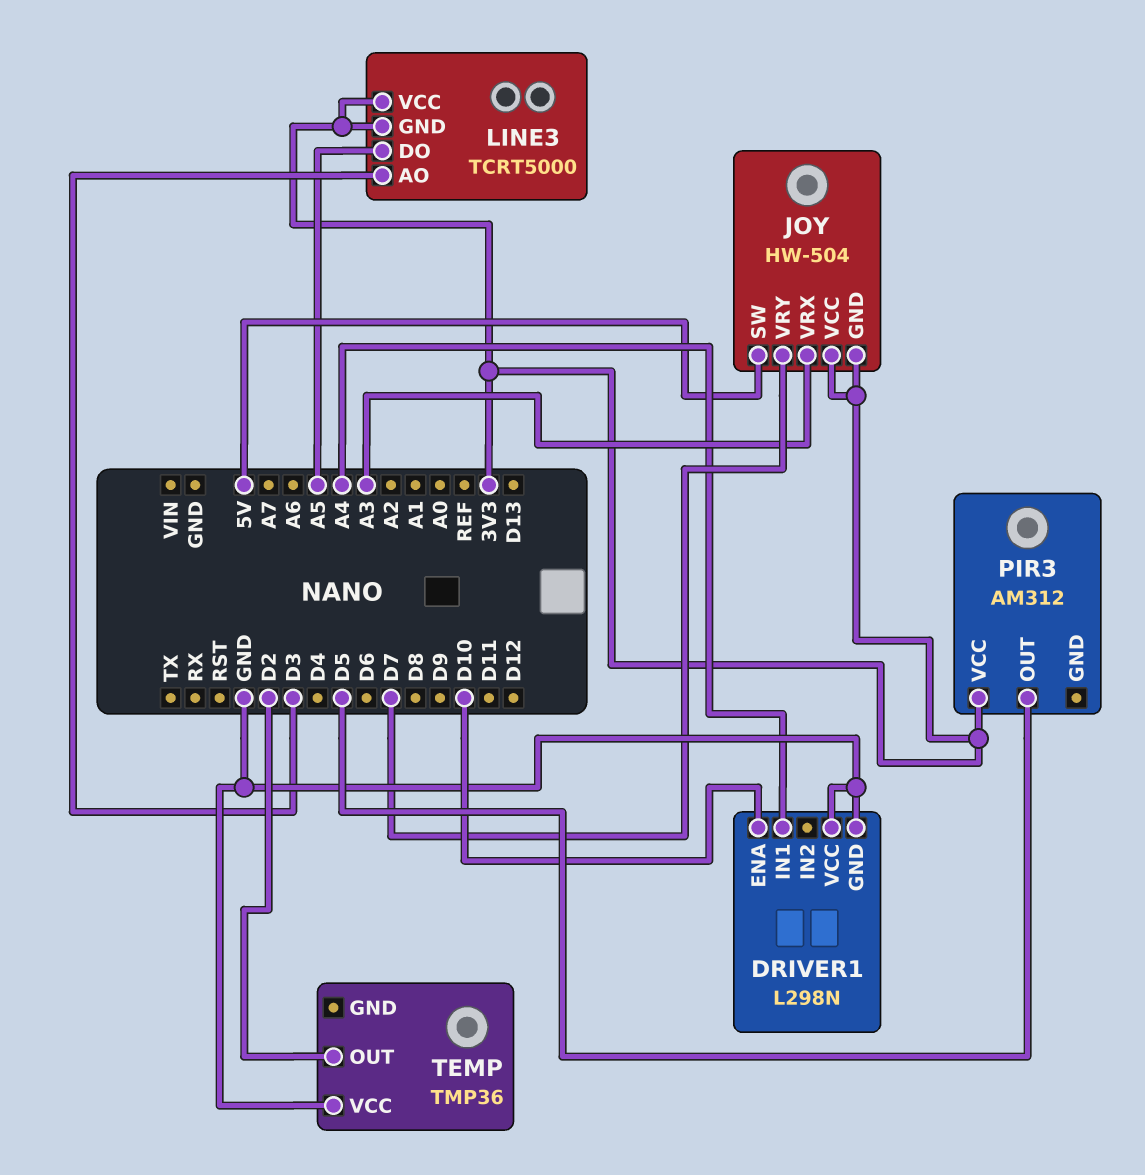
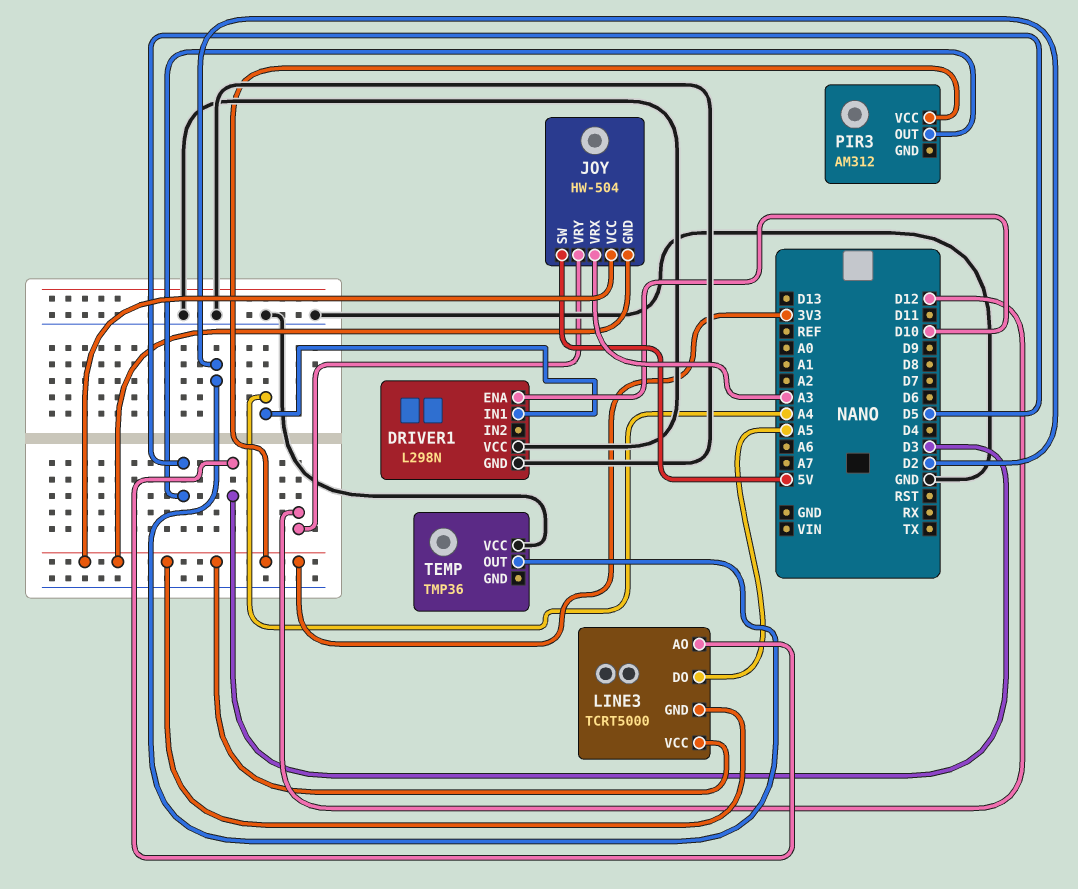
JOY pin VRY: D7 -> D12

